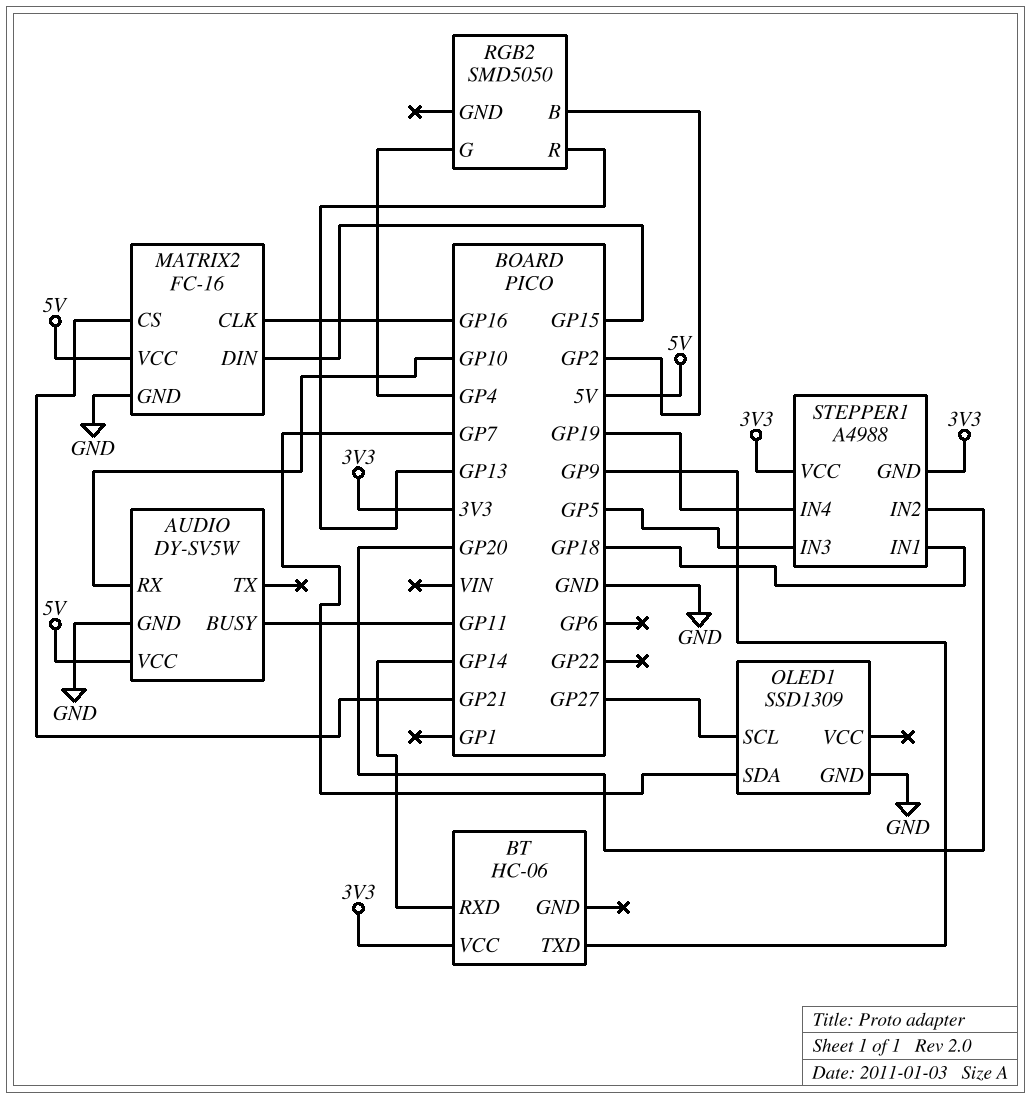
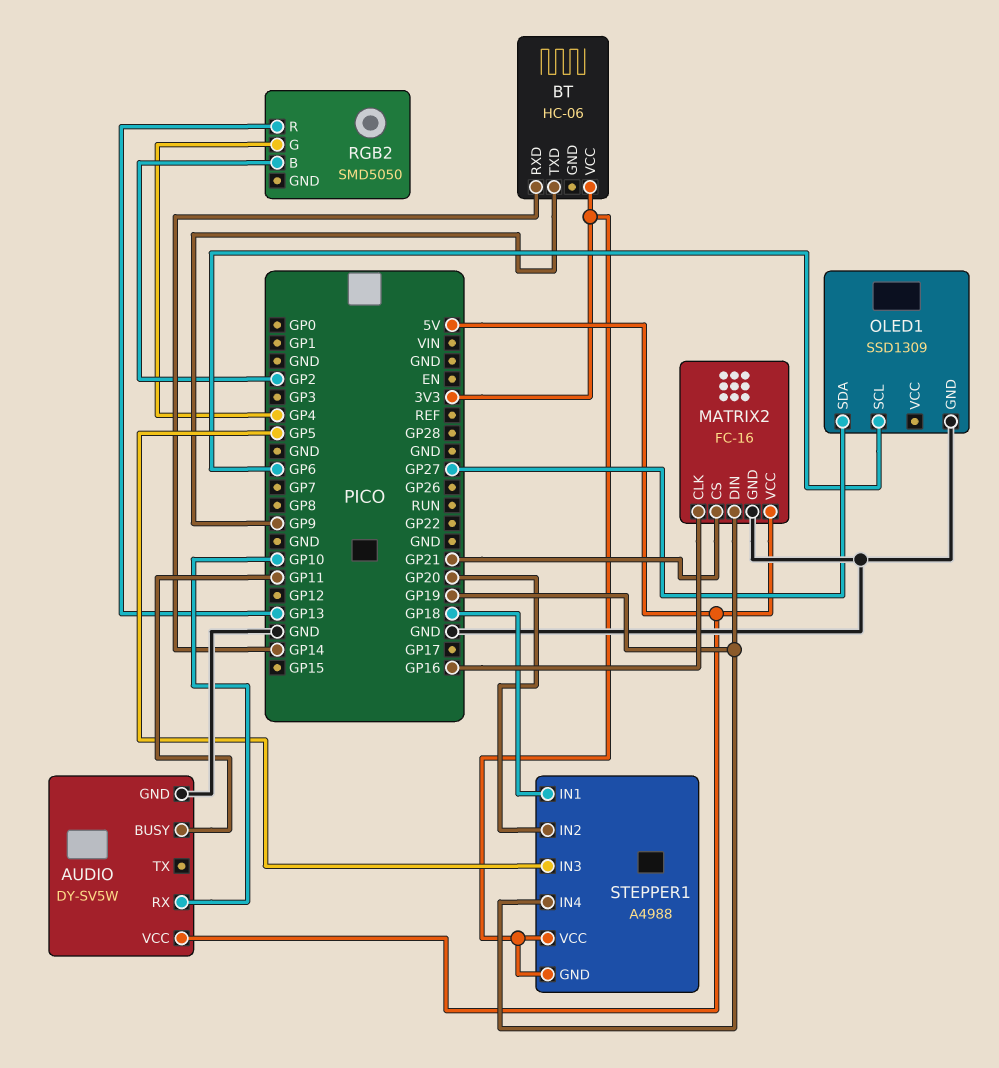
MATRIX2 pin DIN: GP15 -> GP19
OLED1 pin SCL: GP27 -> GP6
OLED1 pin SDA: GP7 -> GP27

